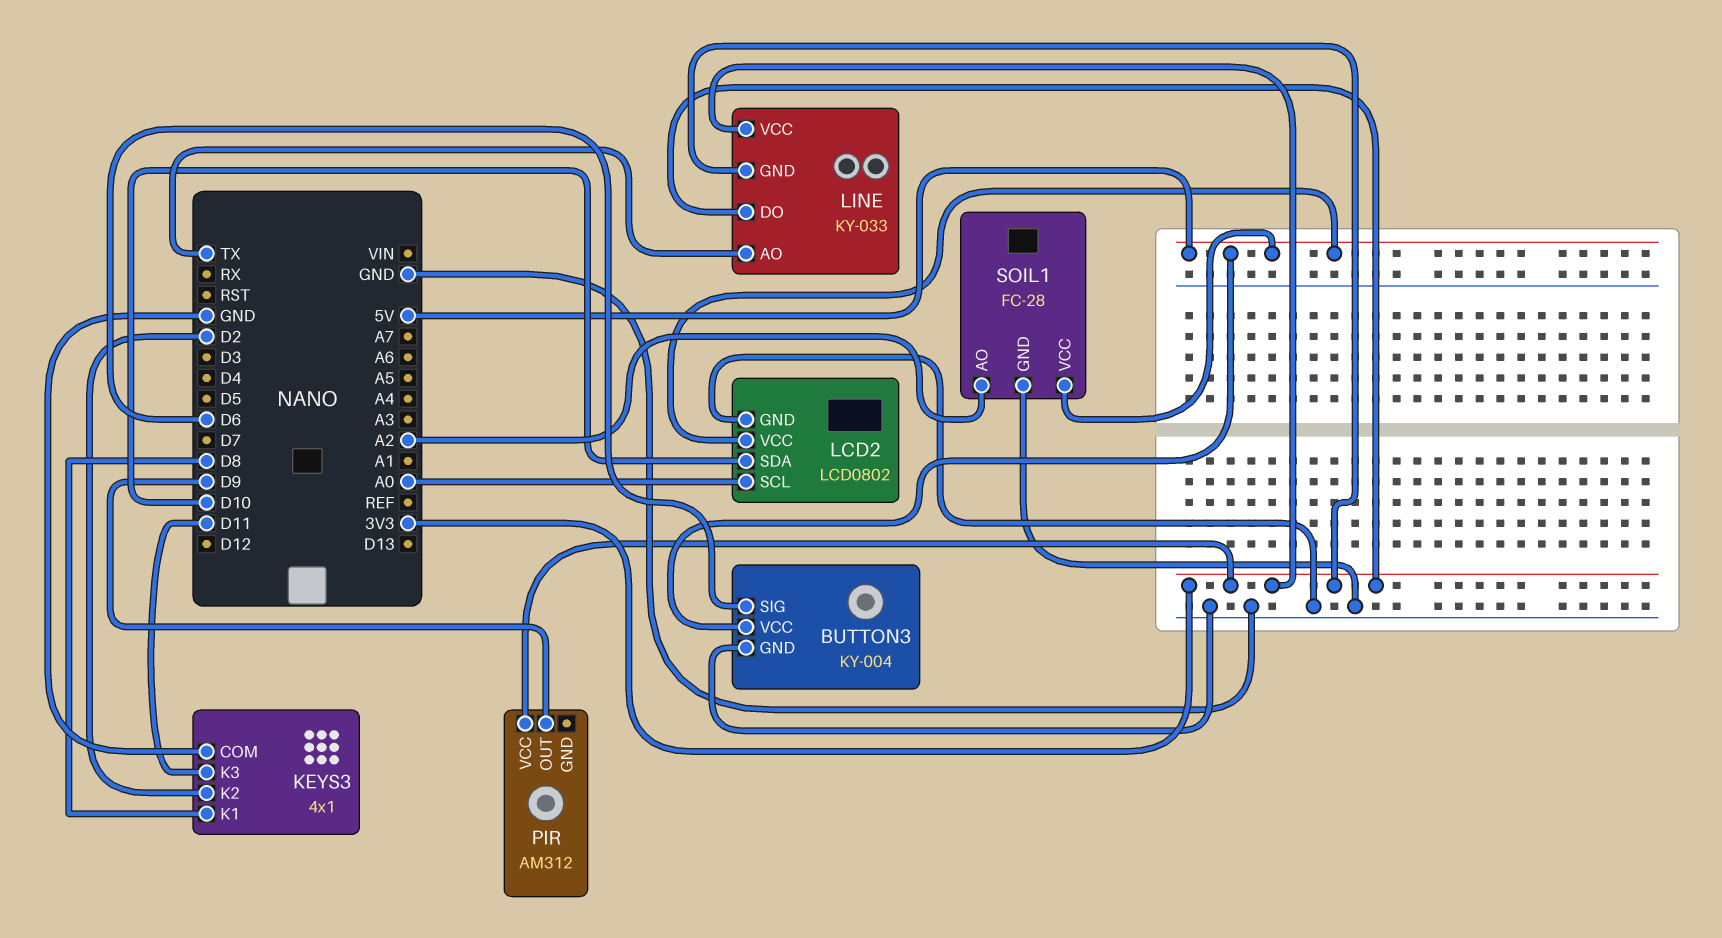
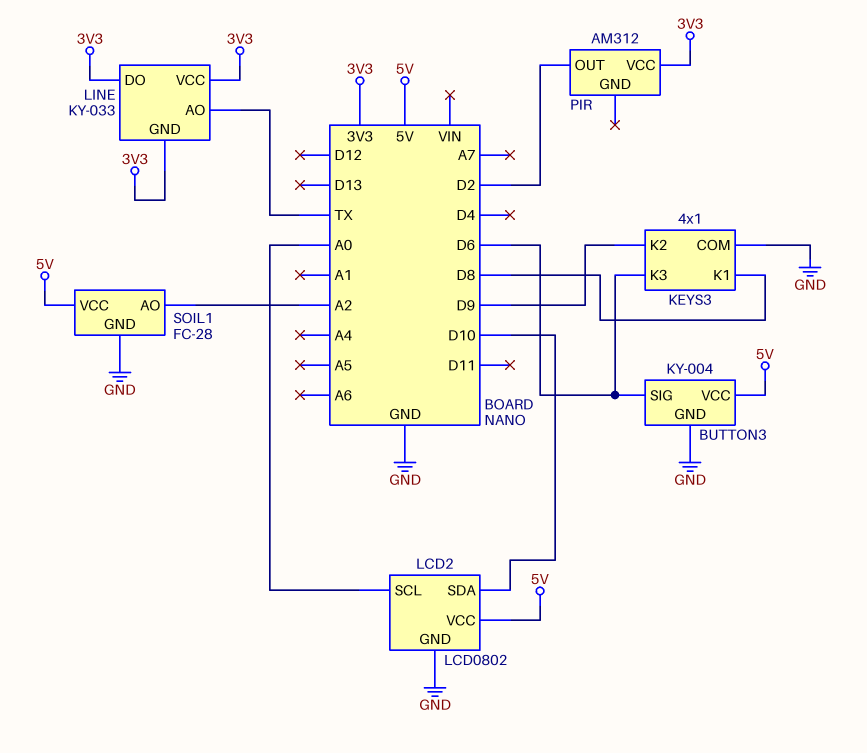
KEYS3 pin K2: D2 -> D9
KEYS3 pin K3: D11 -> D6
PIR pin OUT: D9 -> D2

